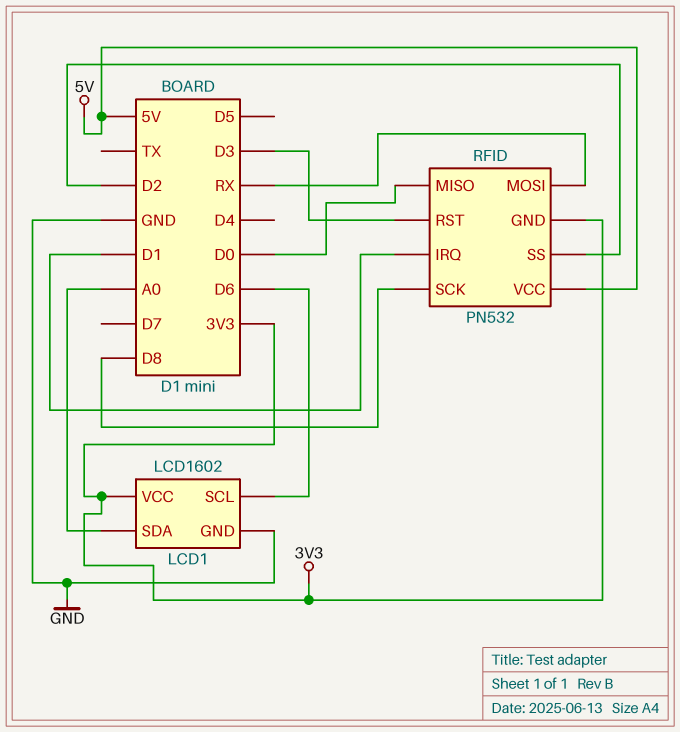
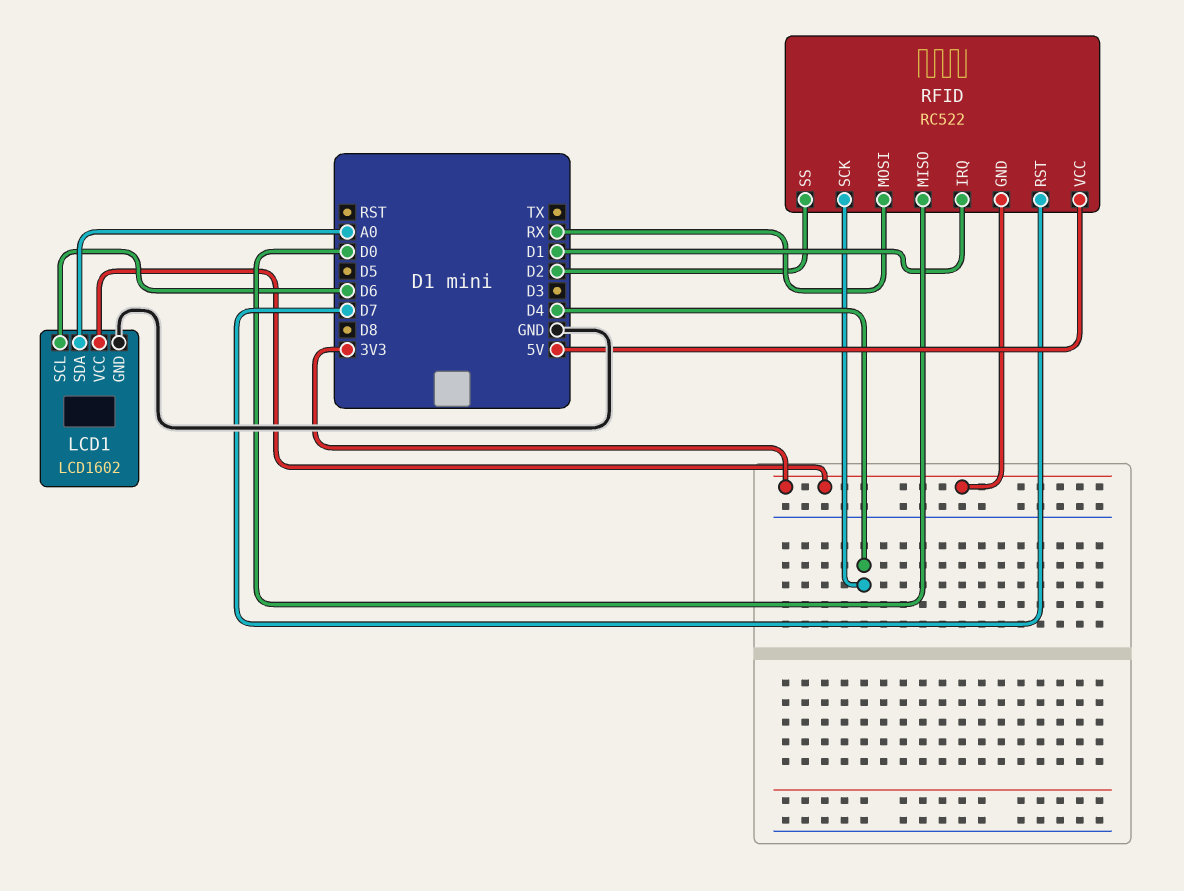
RFID: PN532 -> RC522
RFID pin RST: D3 -> D7
RFID pin SCK: D8 -> D4

